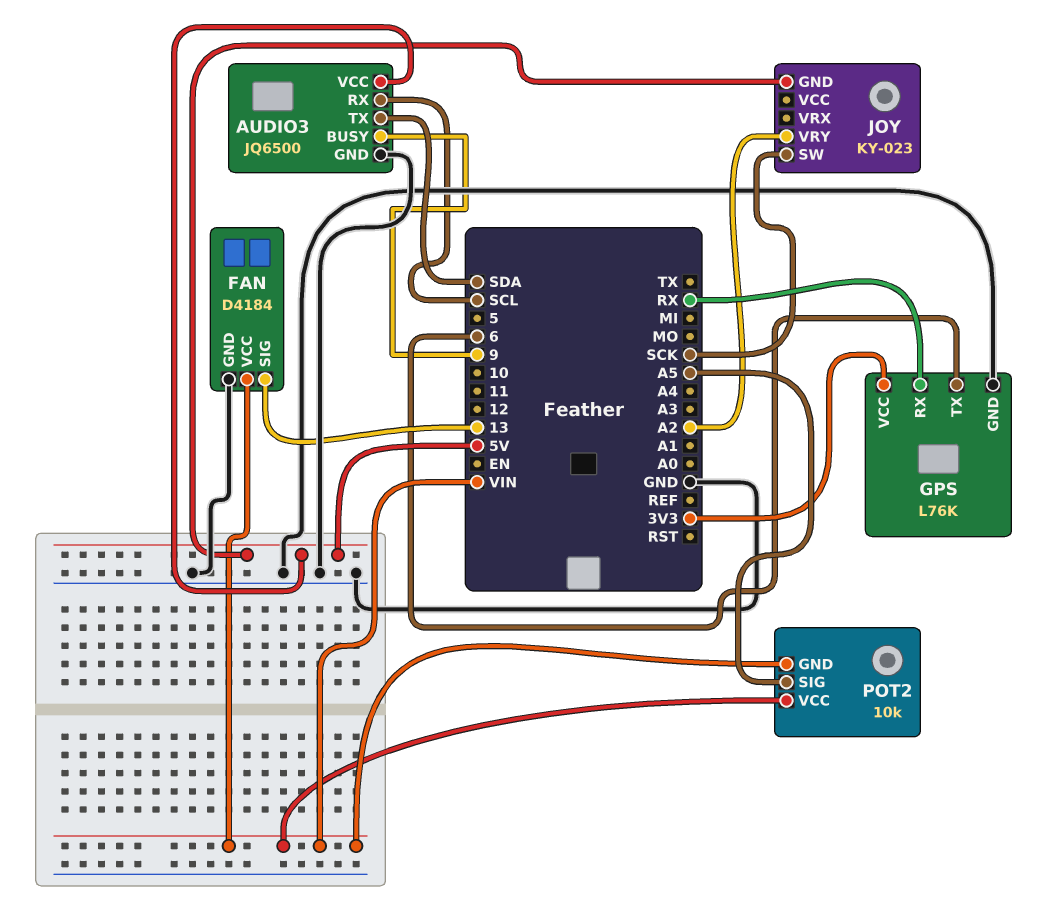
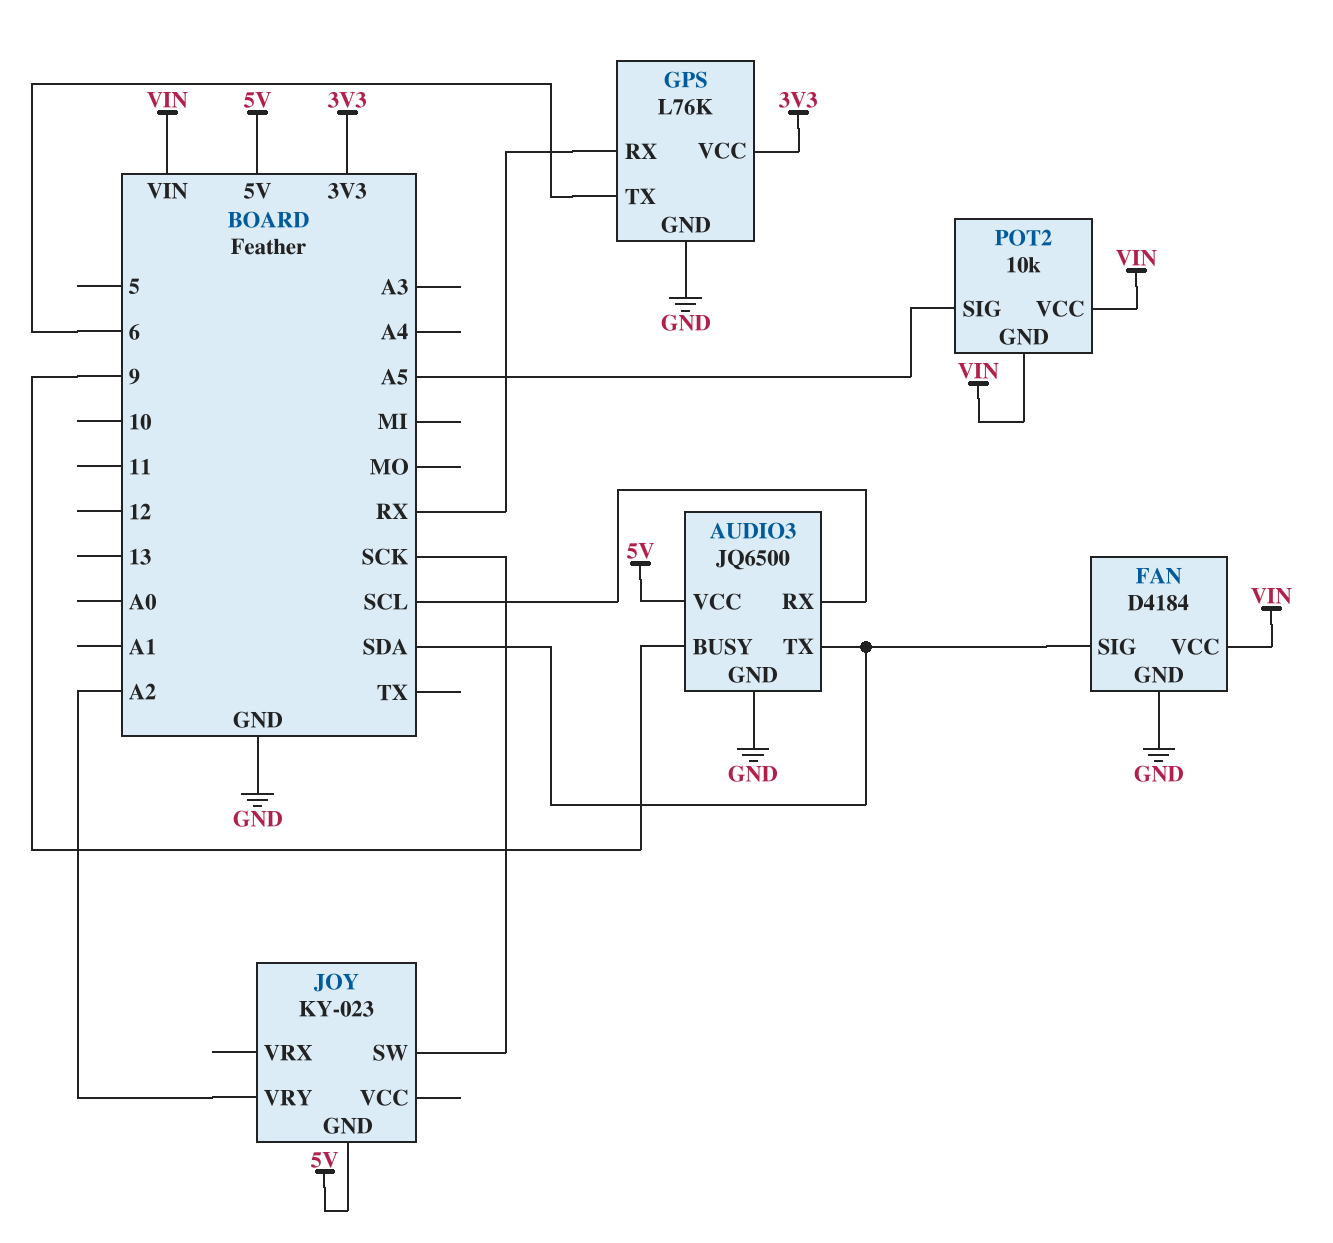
FAN pin SIG: 13 -> SDA

